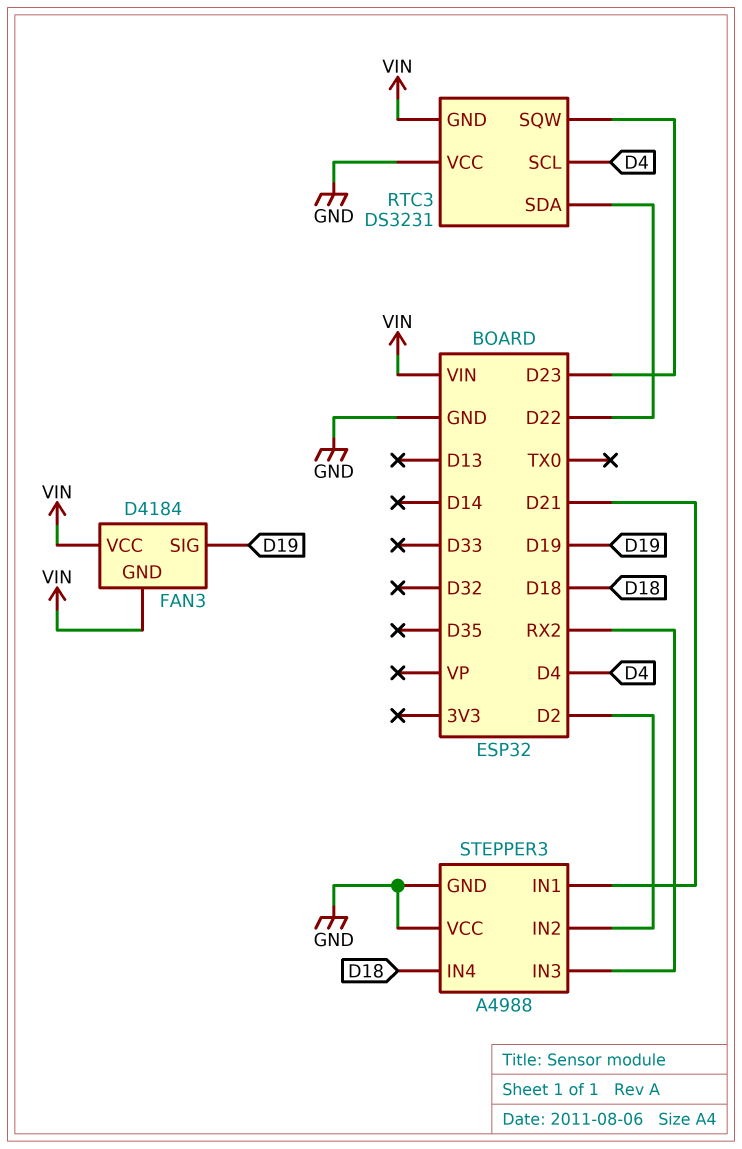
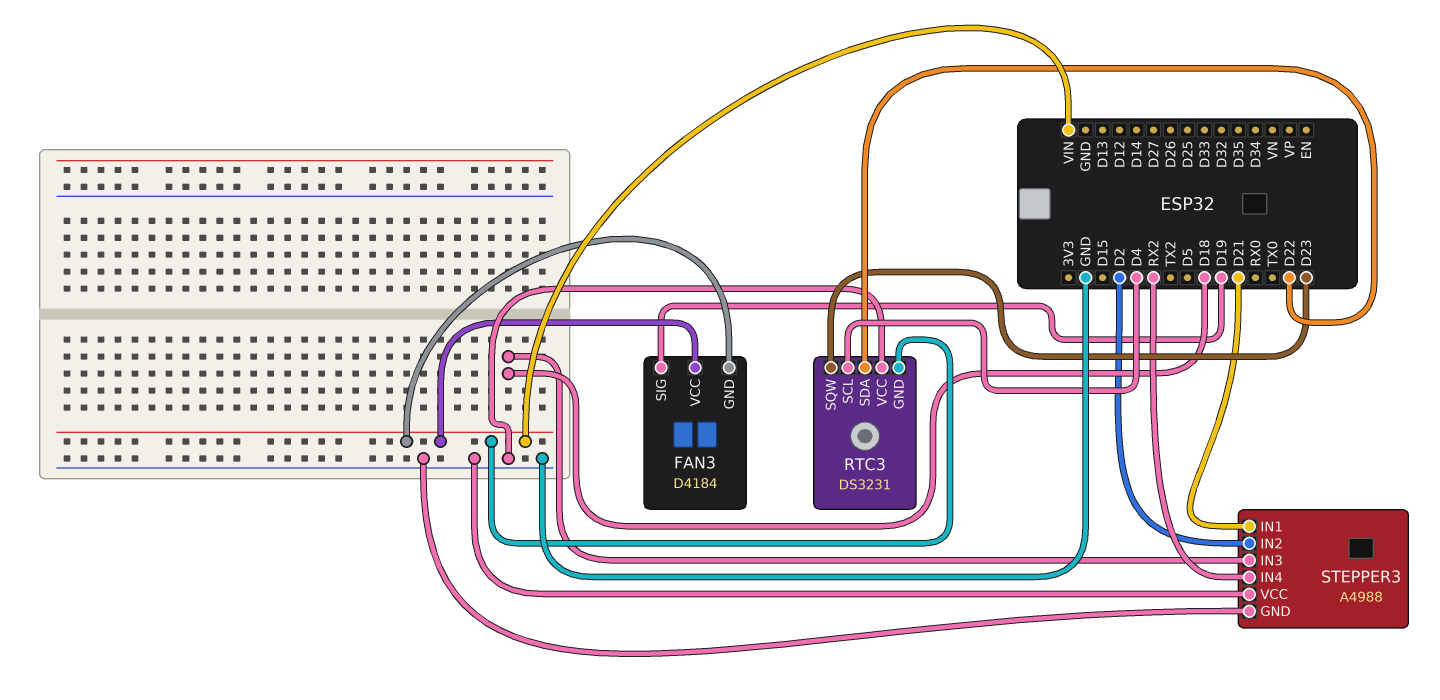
STEPPER3 pin IN3: RX2 -> D18
STEPPER3 pin IN4: D18 -> RX2

